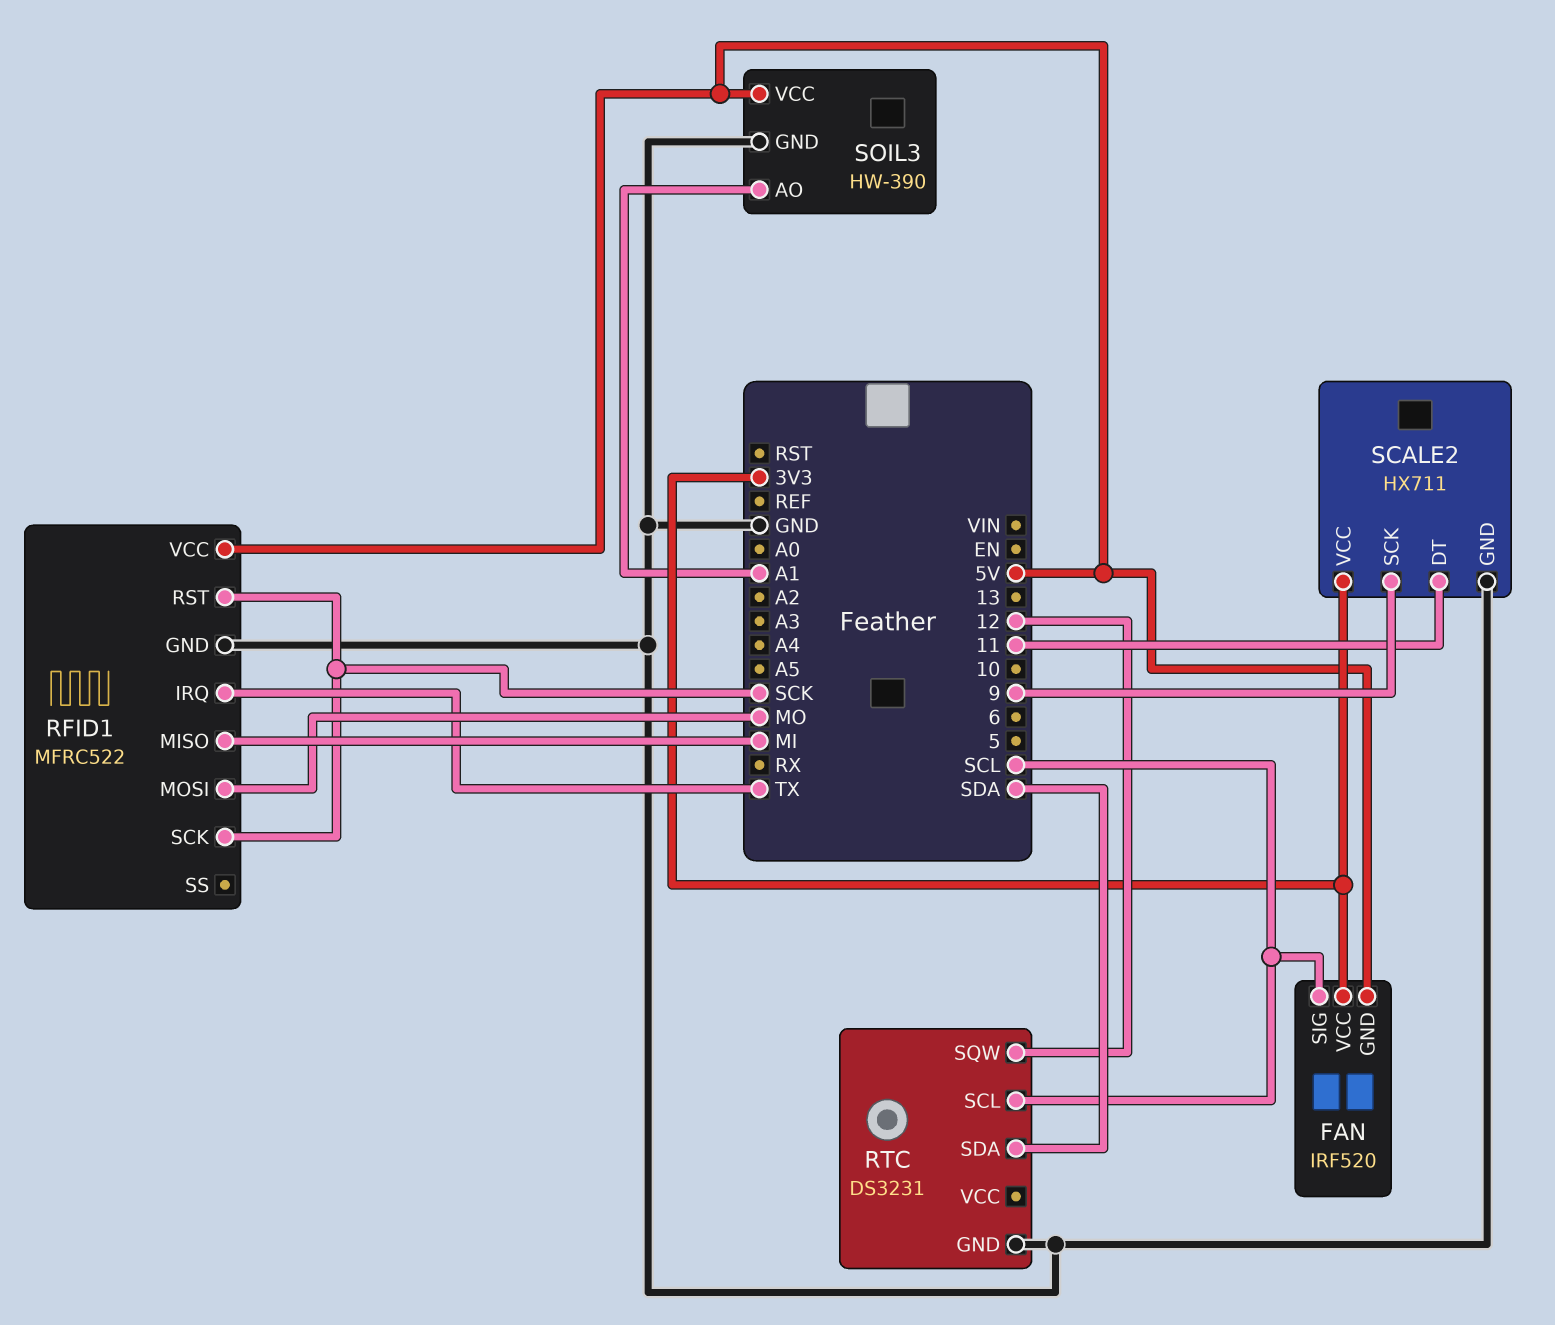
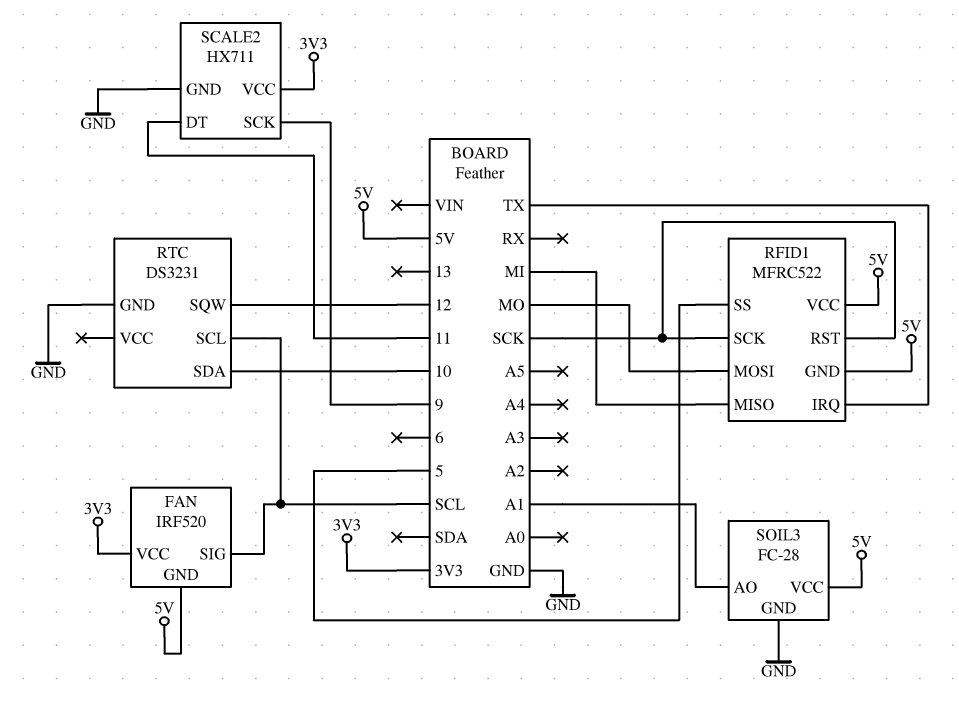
RFID1 pin GND: GND -> 5V
RFID1 pin SS: none -> 5
RTC pin SDA: SDA -> 10
SOIL3: HW-390 -> FC-28

